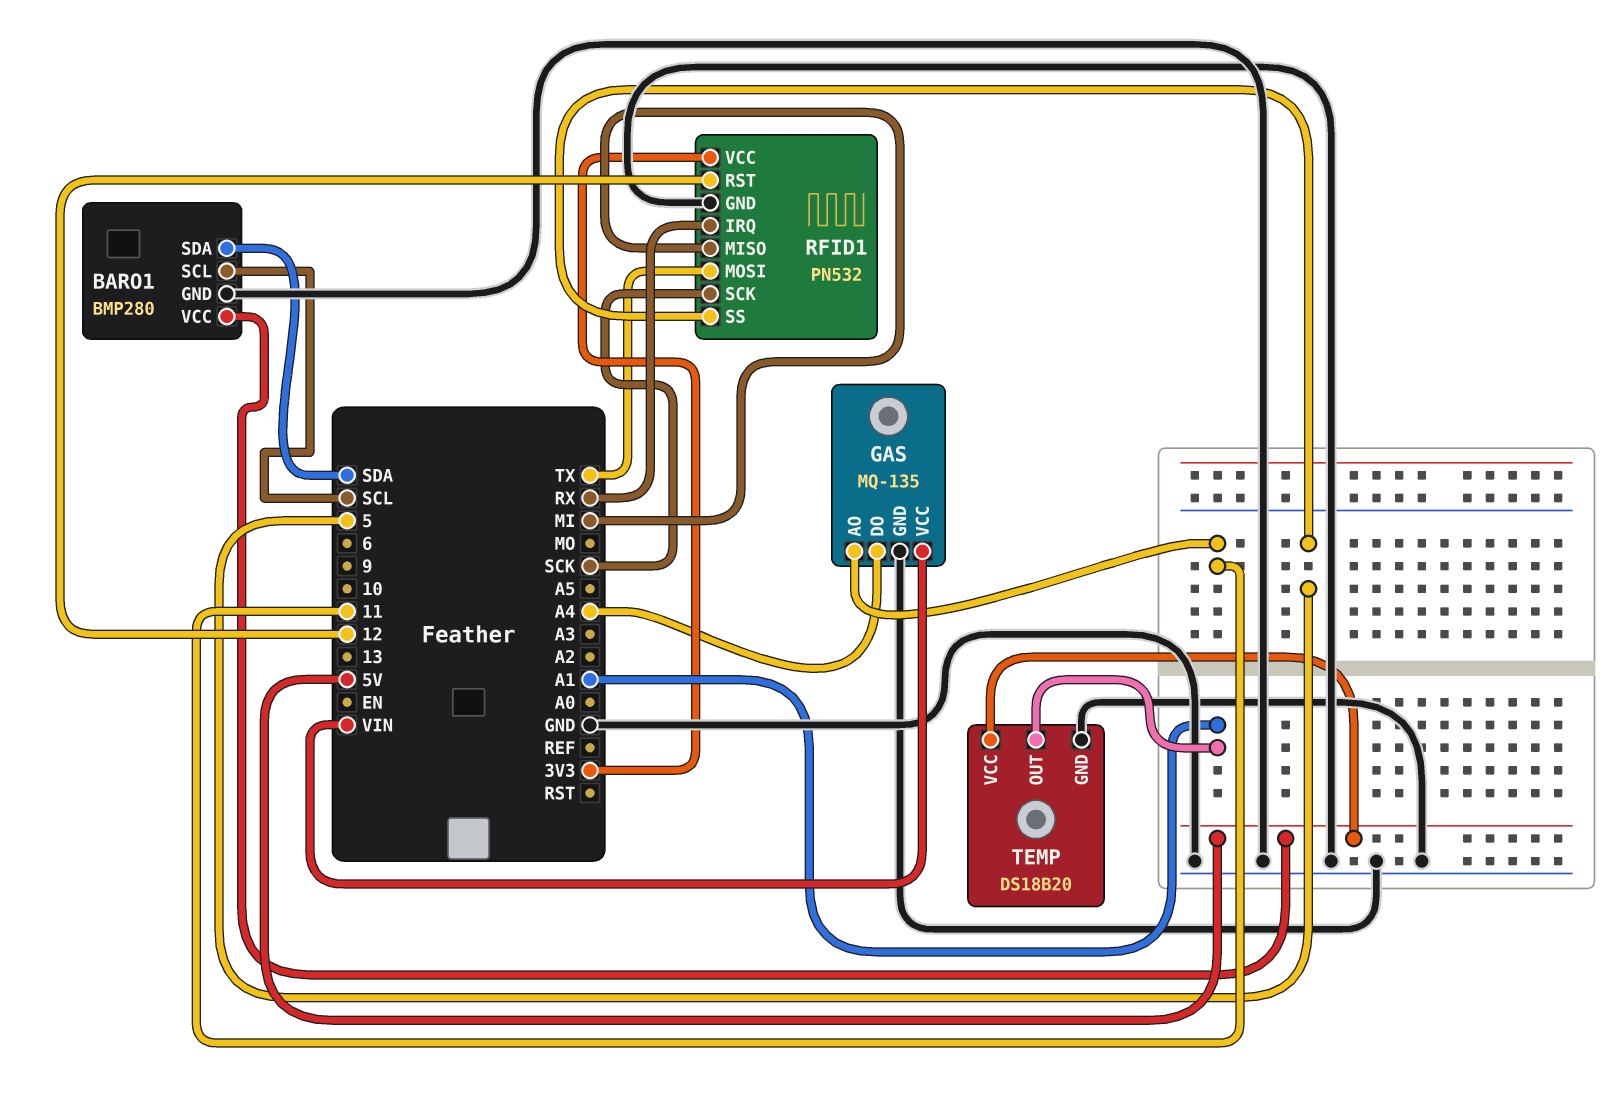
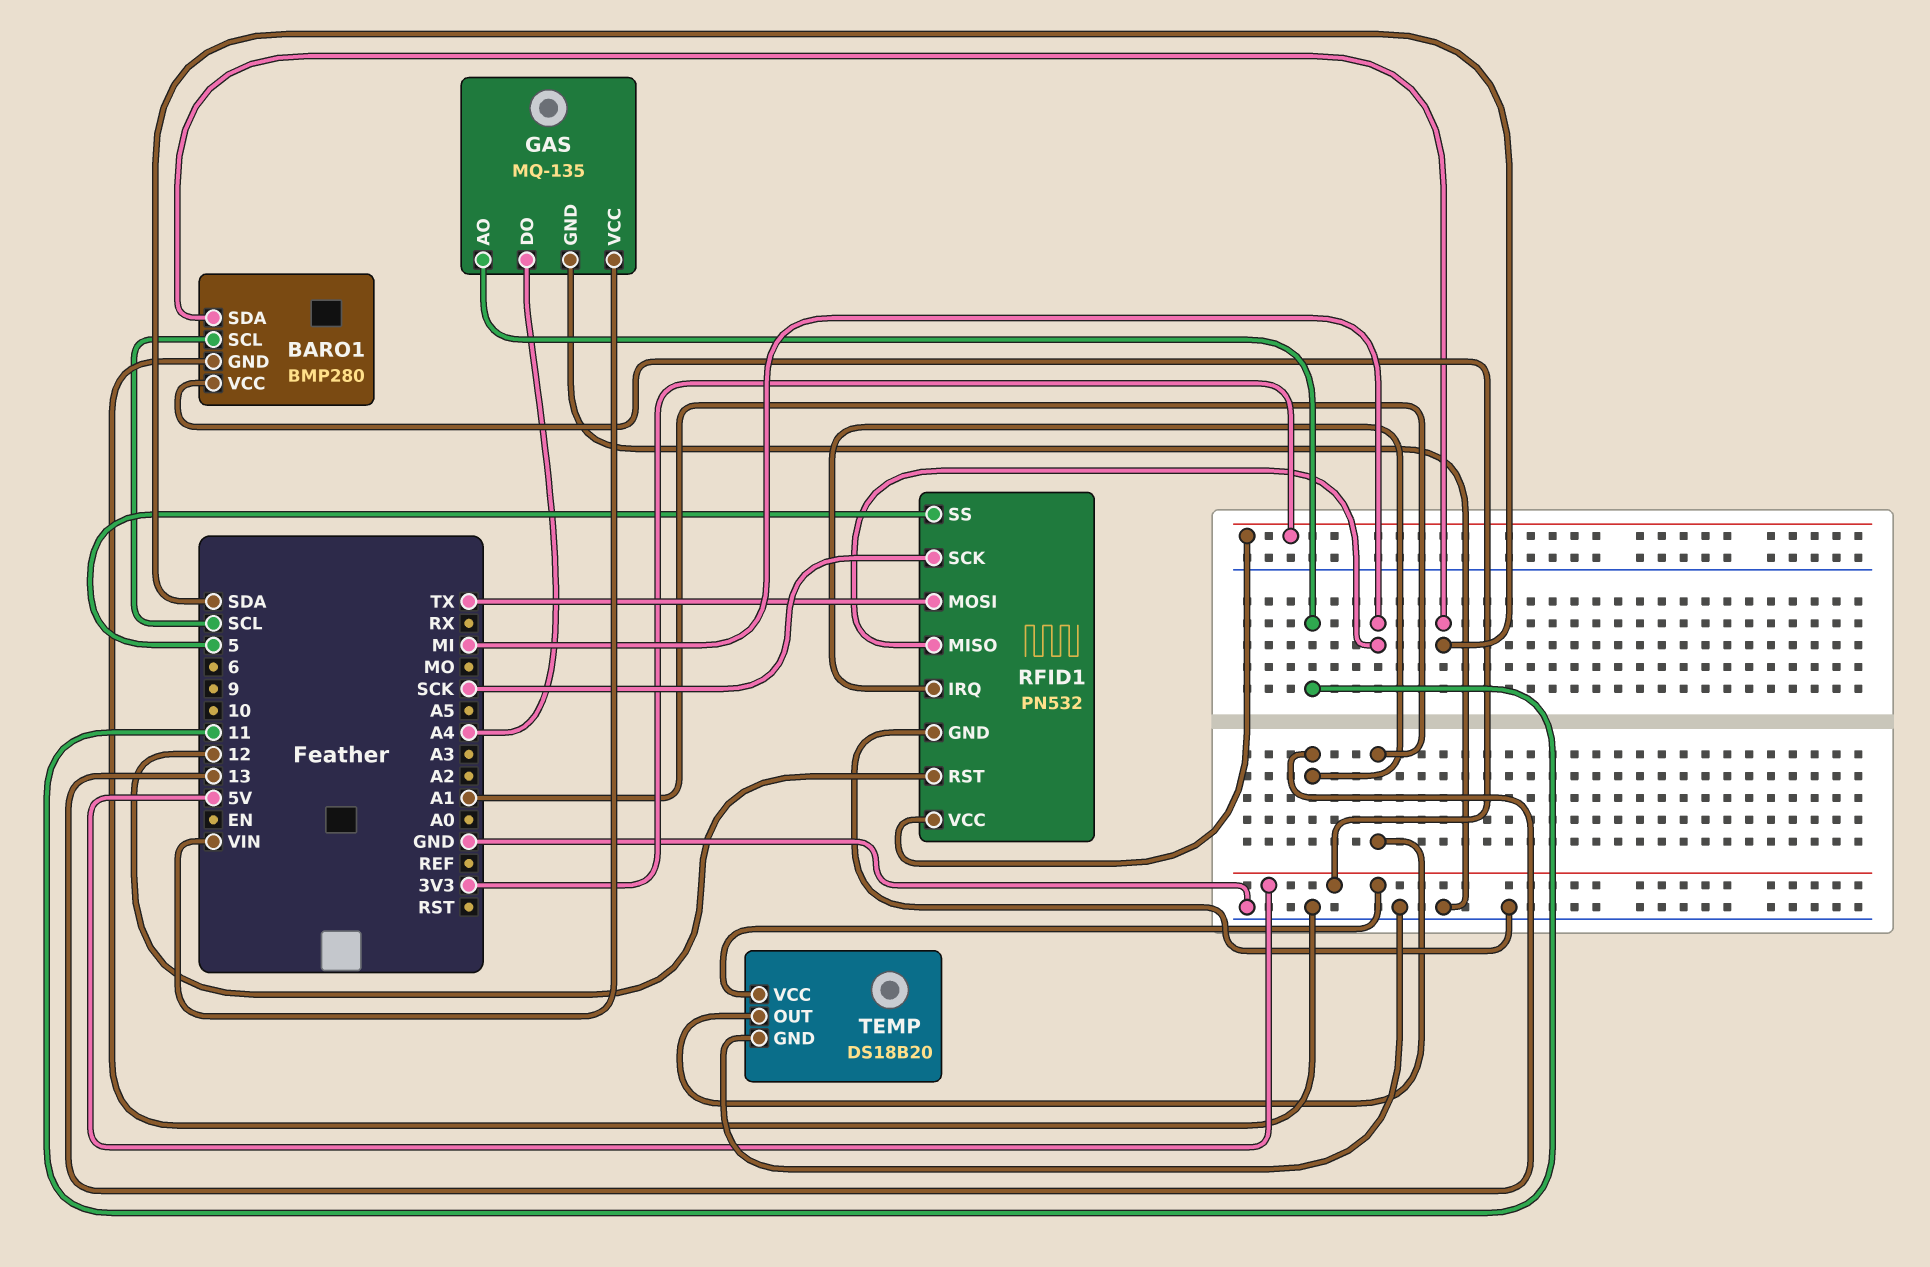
RFID1 pin IRQ: RX -> 13

